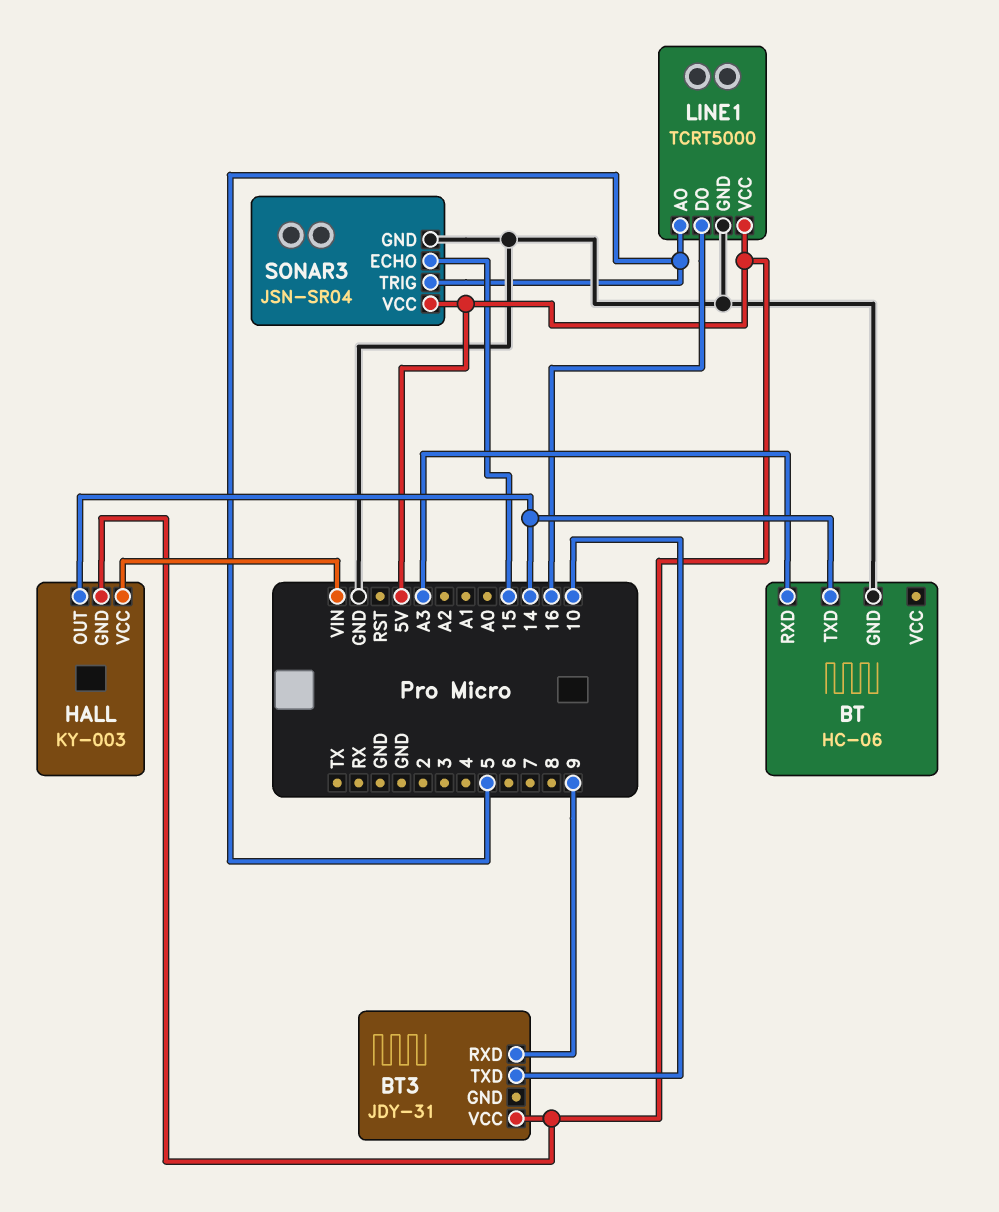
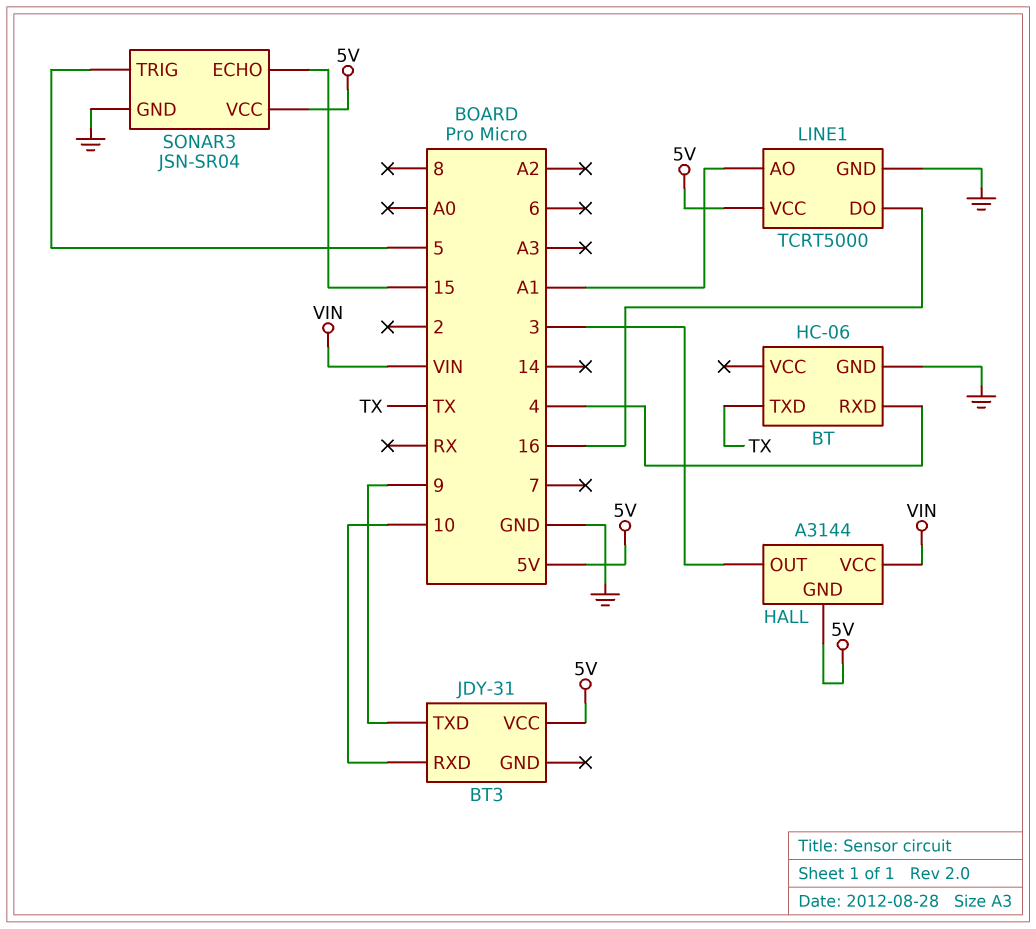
BT pin RXD: A3 -> 4
BT pin TXD: 14 -> TX
BT3 pin RXD: 9 -> 10
BT3 pin TXD: 10 -> 9
HALL: KY-003 -> A3144
HALL pin OUT: 14 -> 3
LINE1 pin AO: 5 -> A1

